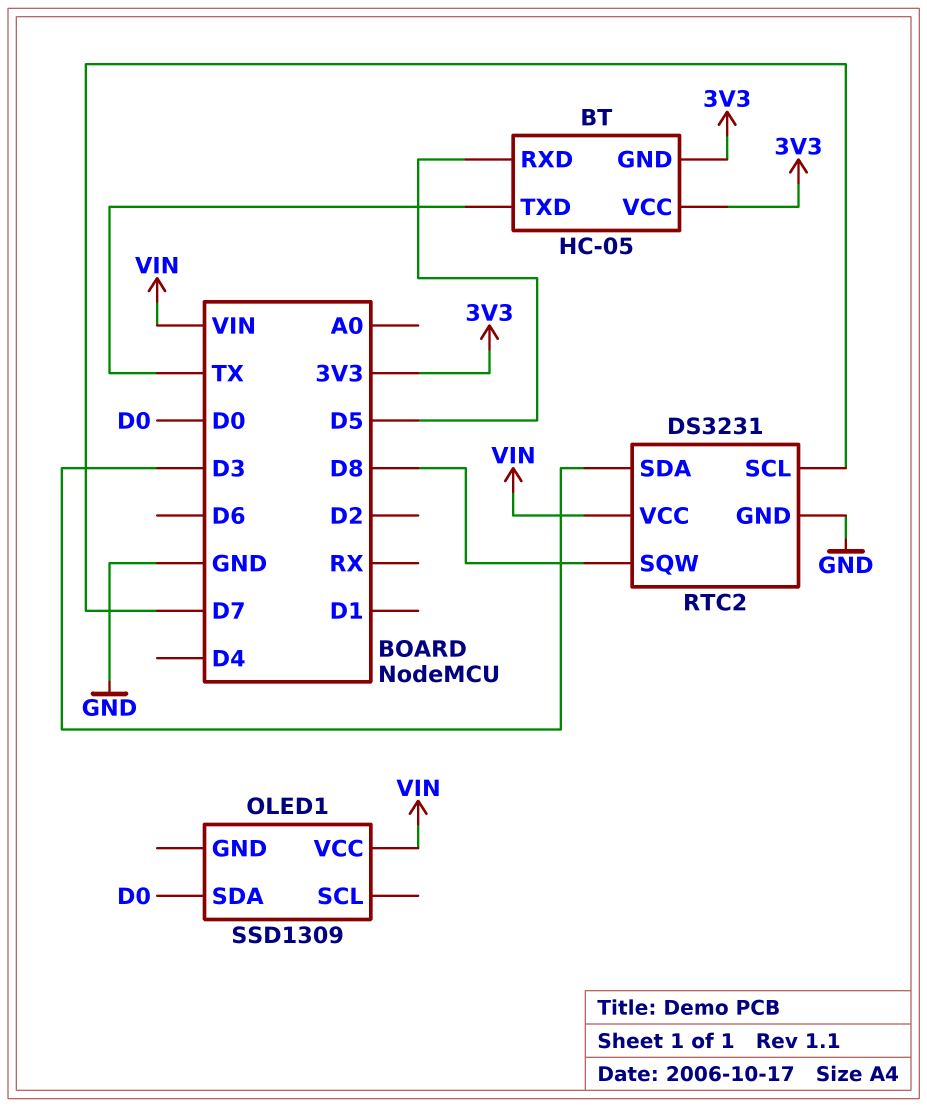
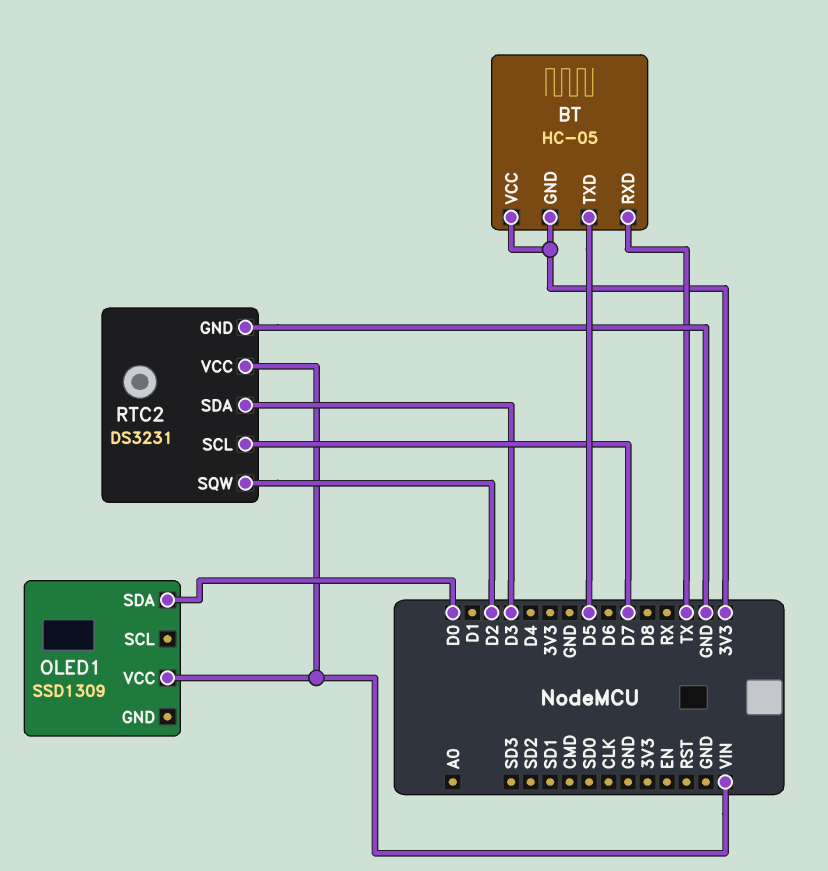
BT pin RXD: D5 -> TX
BT pin TXD: TX -> D5
RTC2 pin SQW: D8 -> D2

